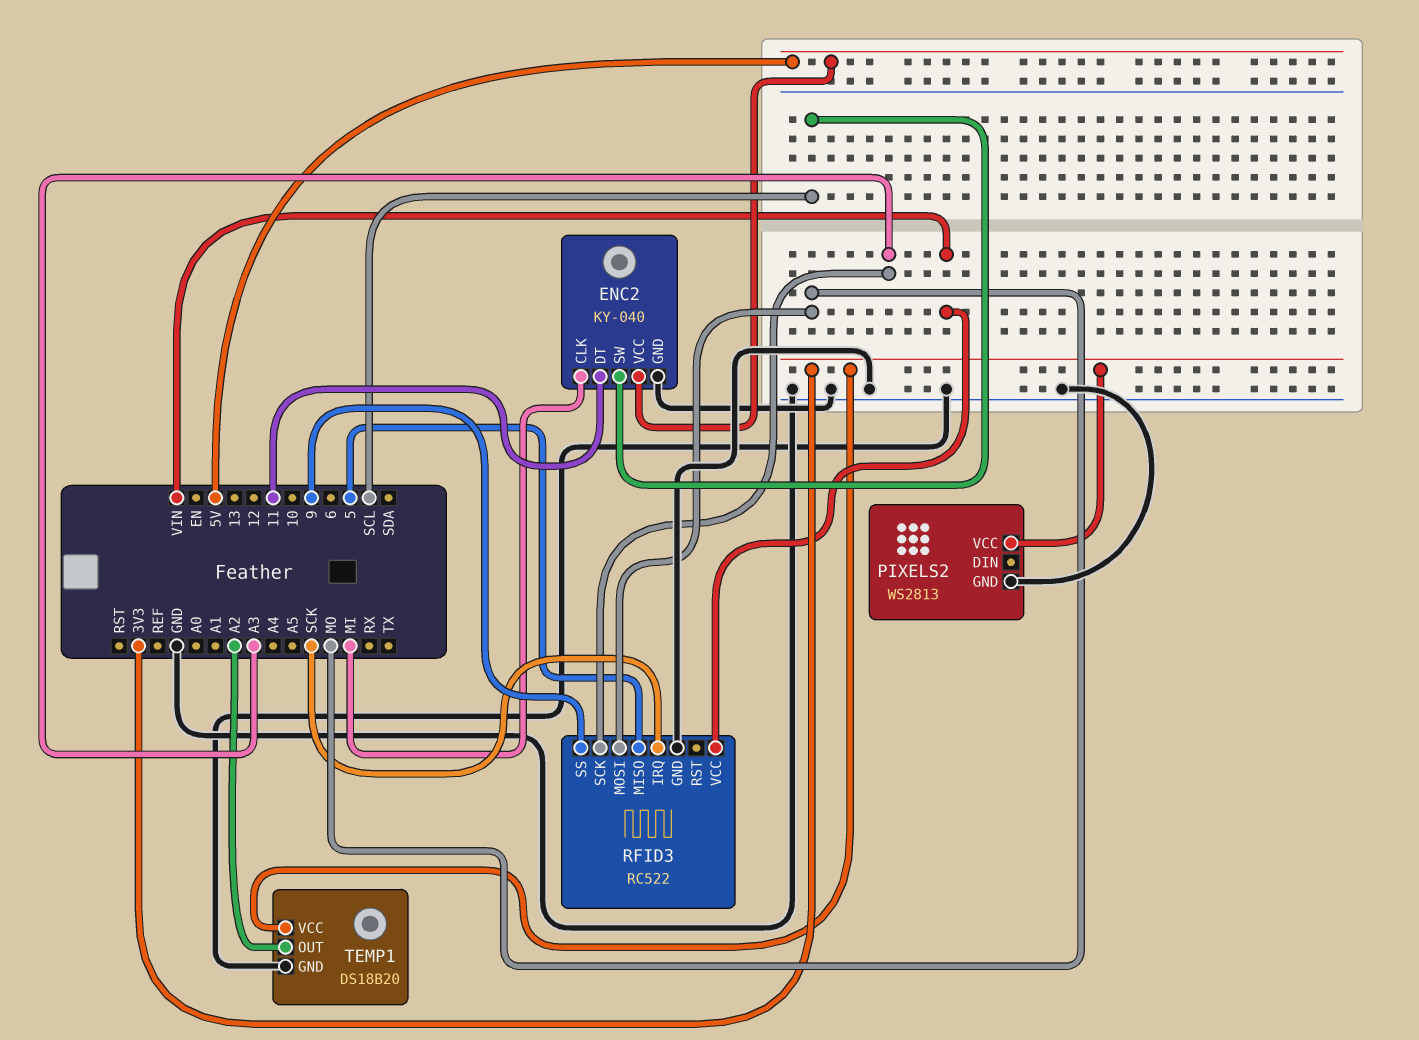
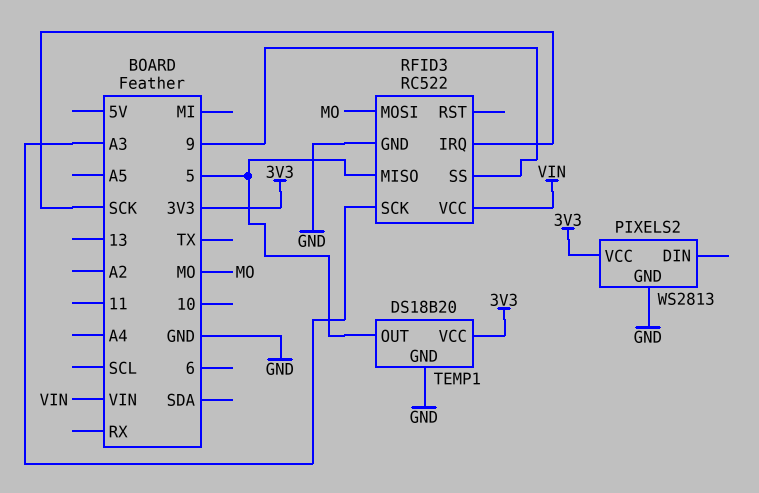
ENC2: KY-040 -> none
ENC2 pin CLK: MI -> none
ENC2 pin DT: 11 -> none
ENC2 pin GND: GND -> none
ENC2 pin SW: SCL -> none
ENC2 pin VCC: 5V -> none
TEMP1 pin OUT: A2 -> 5

